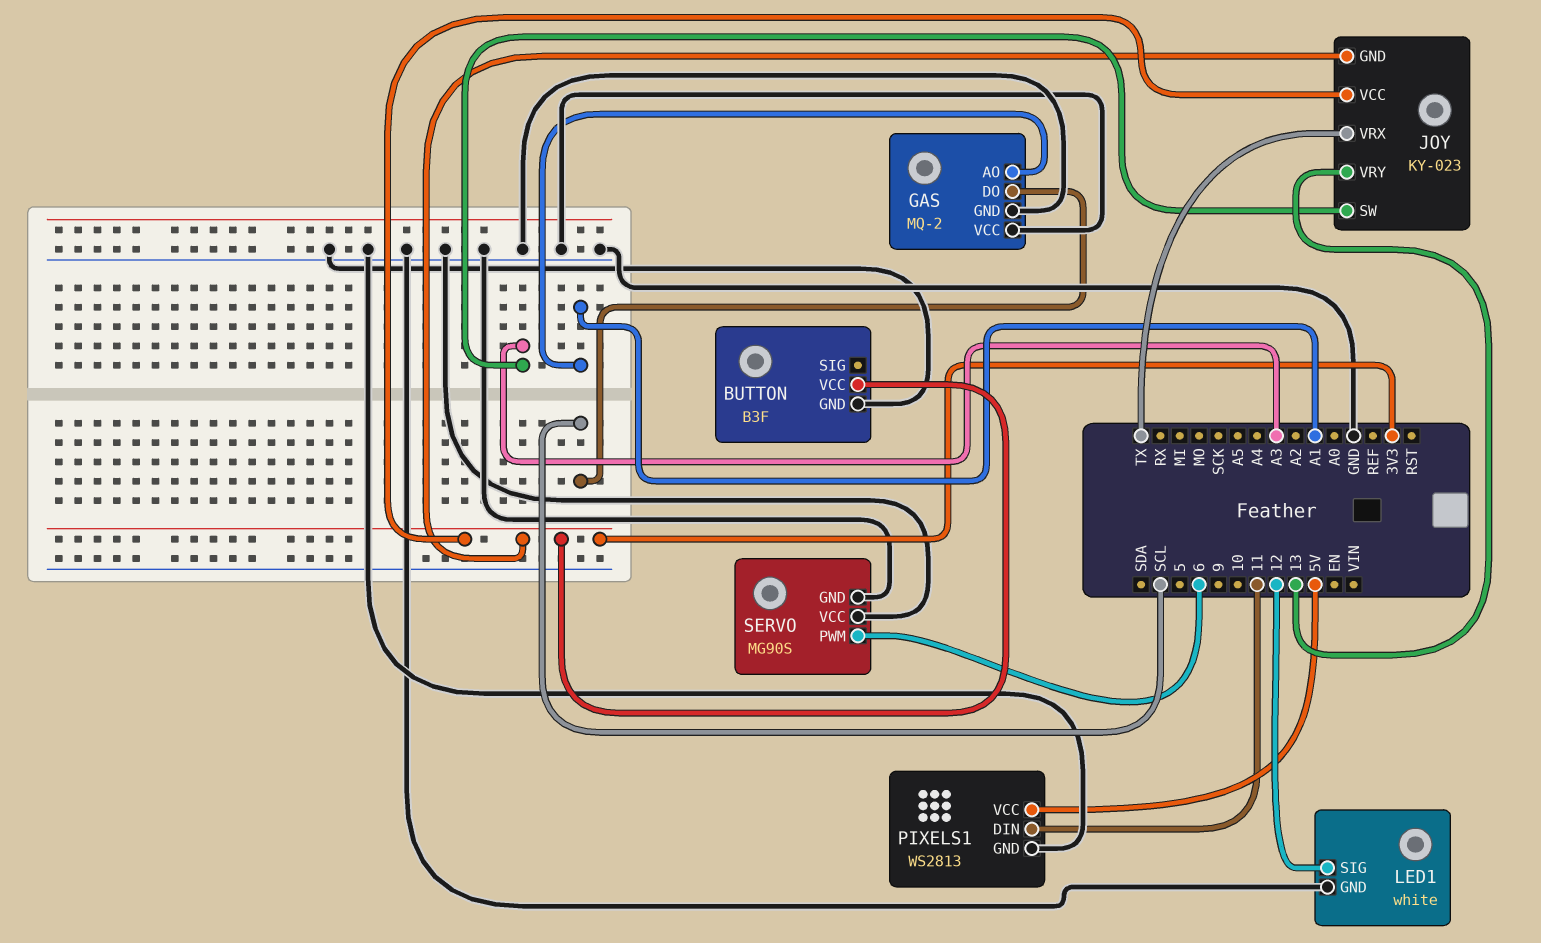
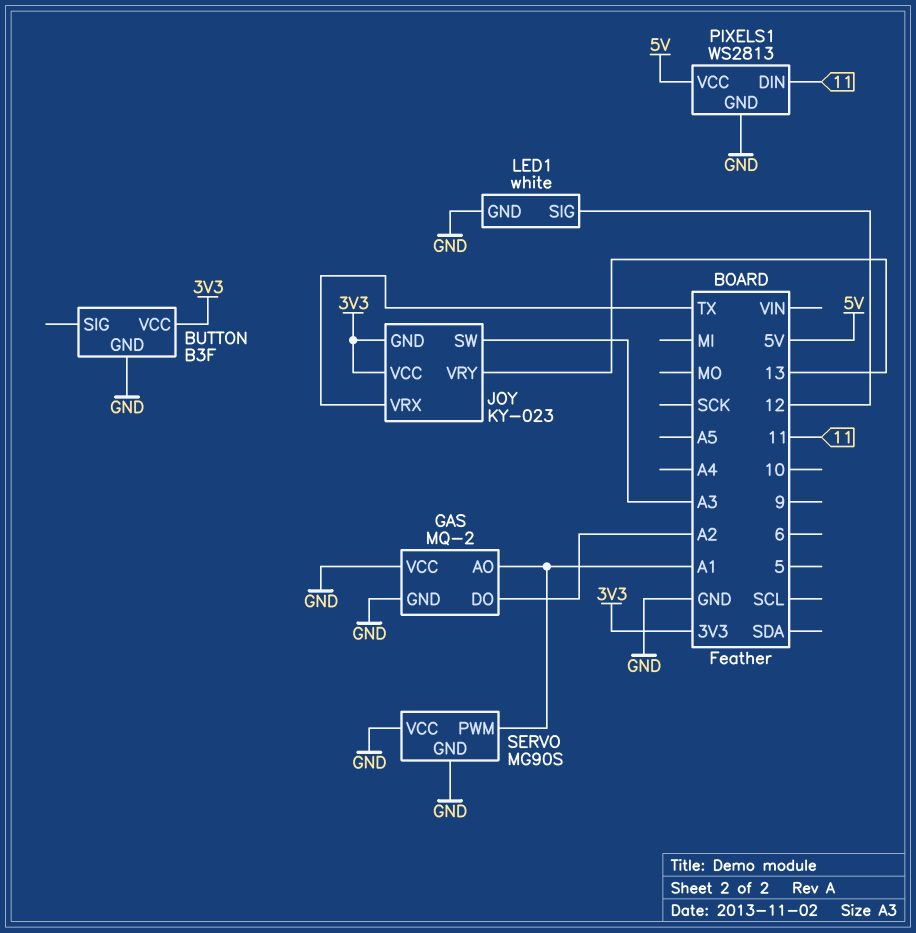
GAS pin DO: SCL -> A2
SERVO pin PWM: 6 -> A1

